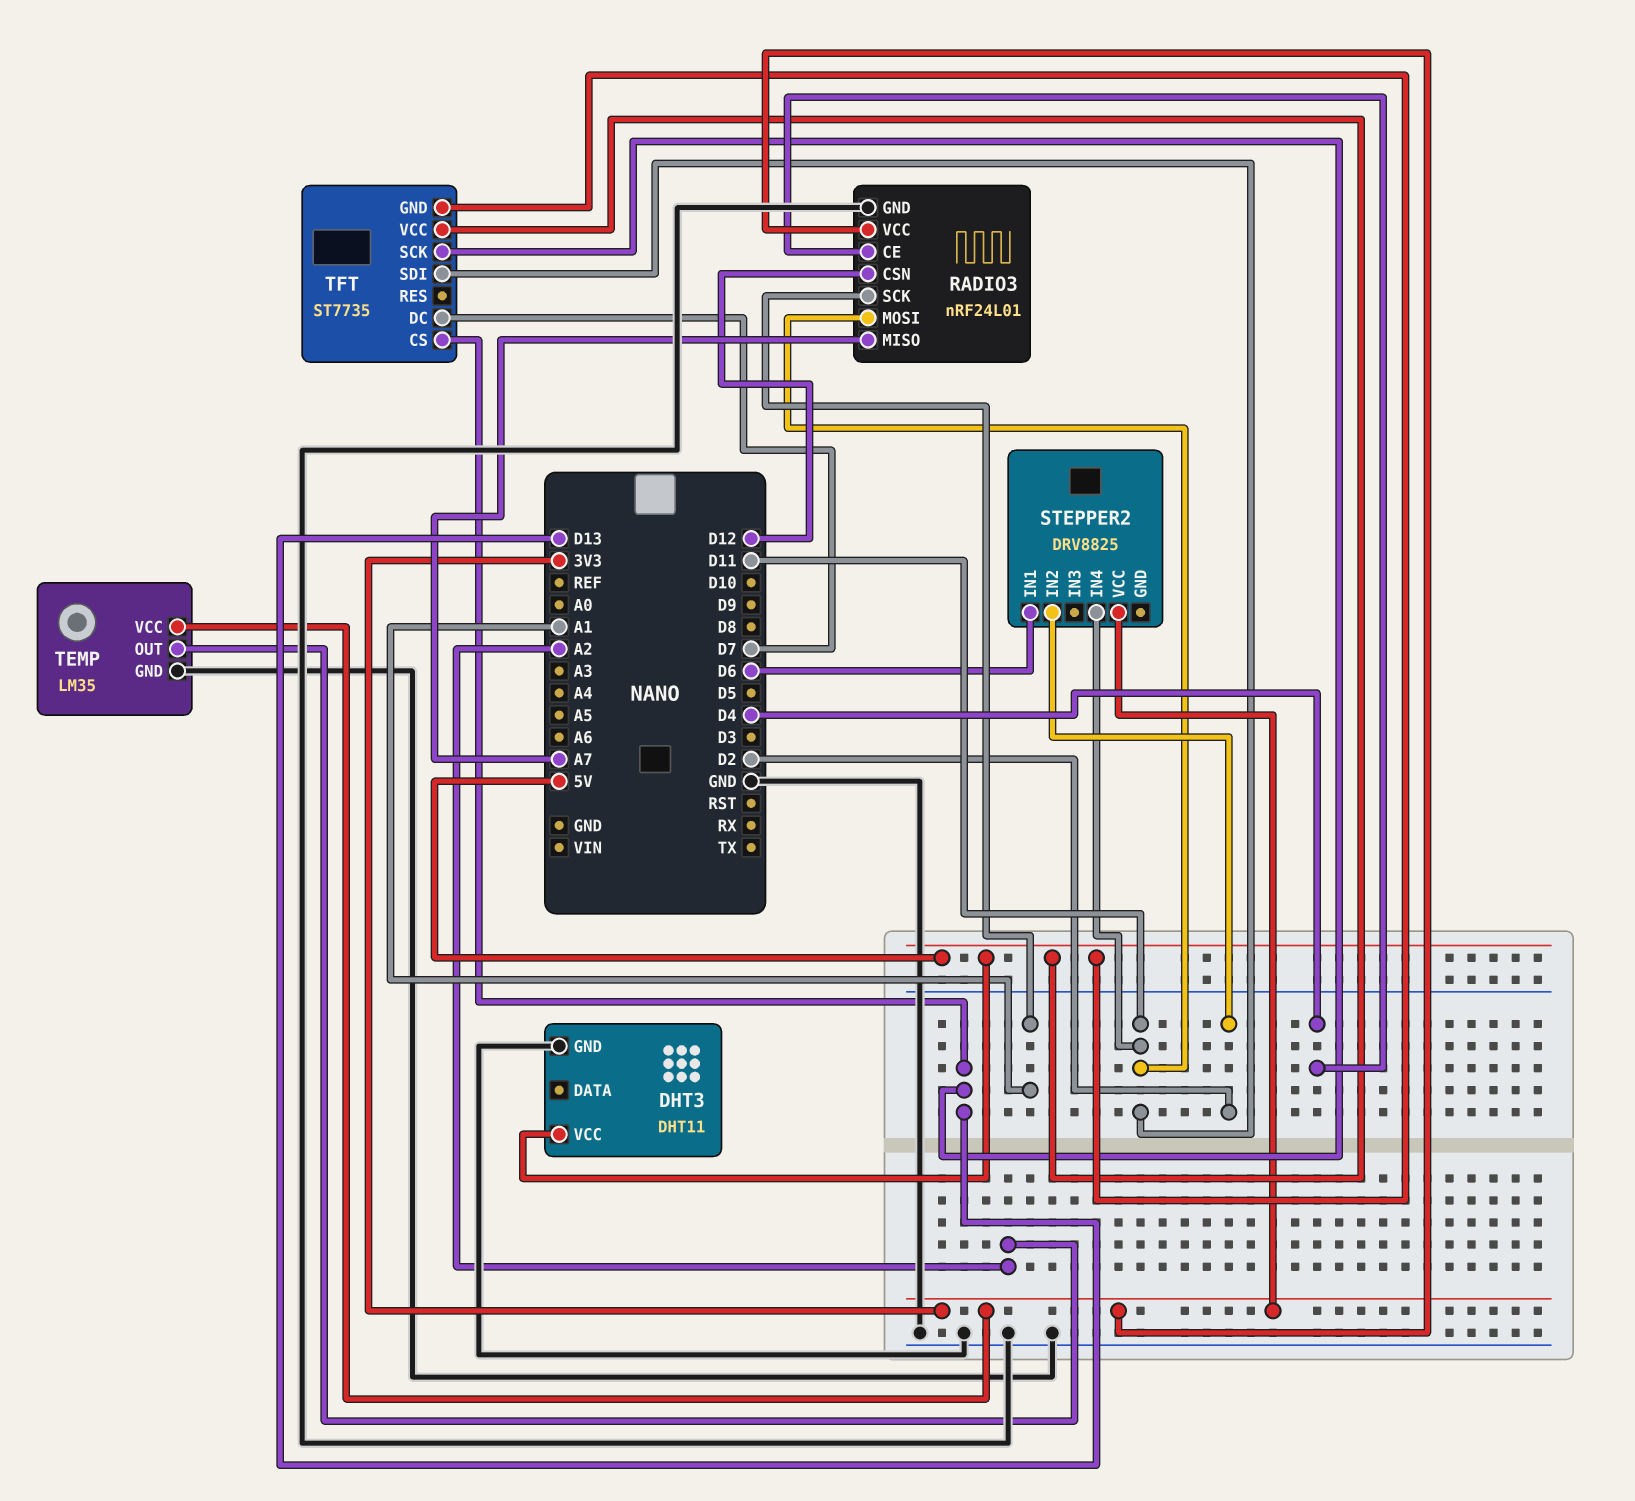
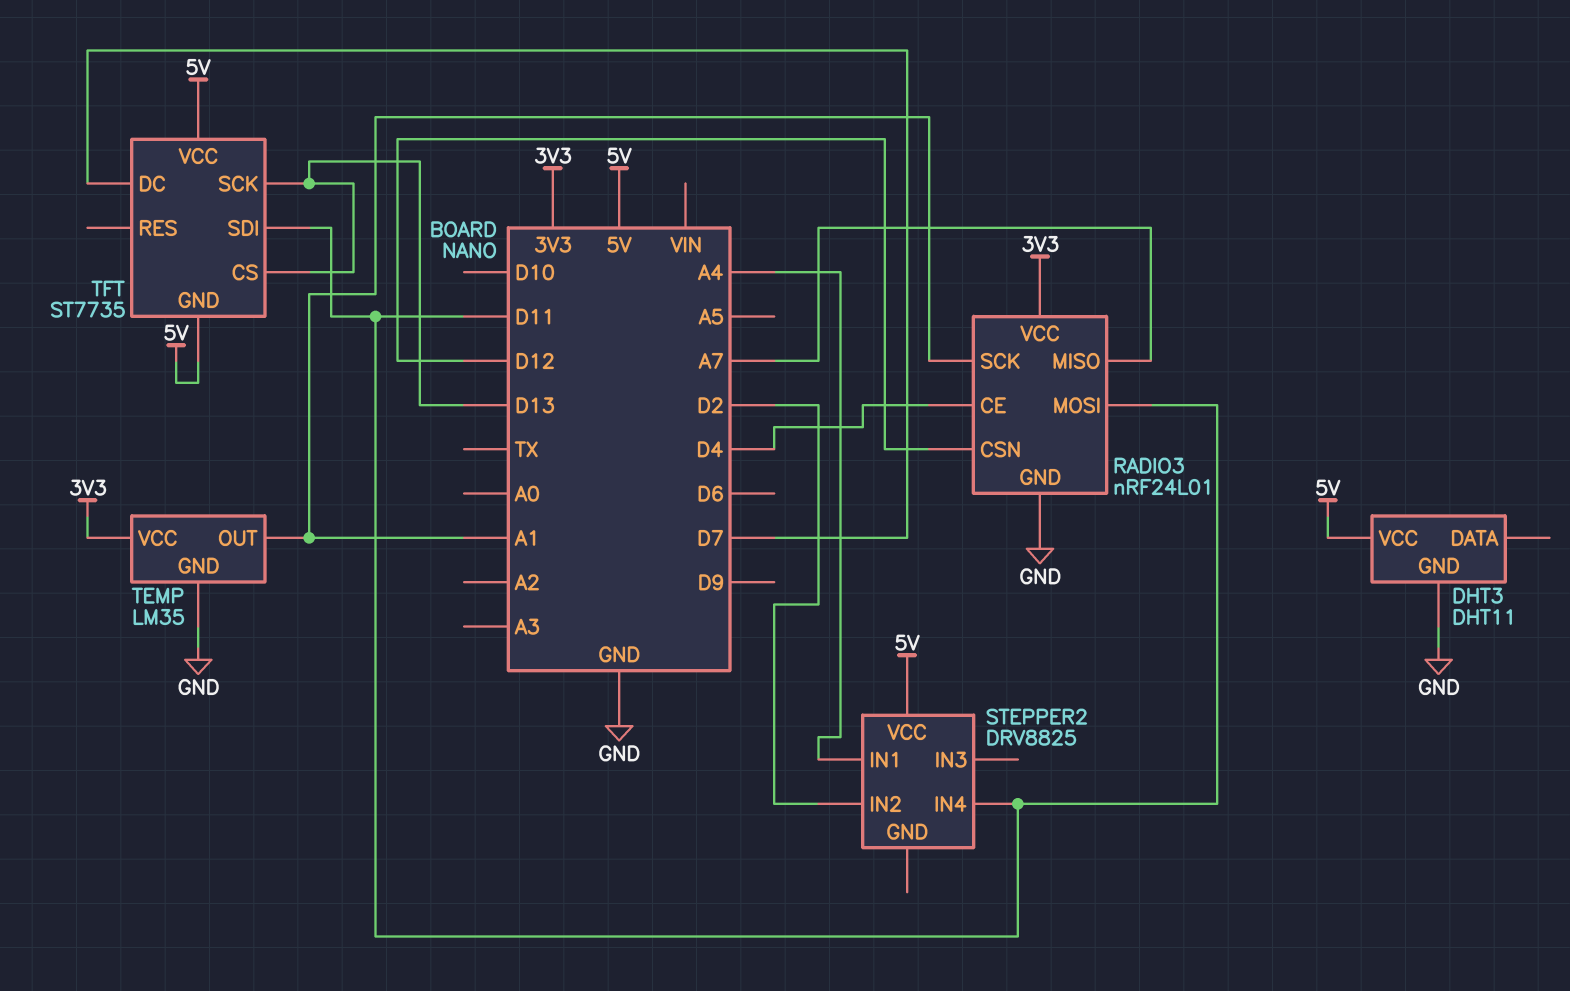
STEPPER2 pin IN1: D6 -> A4
STEPPER2 pin VCC: 3V3 -> 5V
TEMP pin OUT: A2 -> A1

